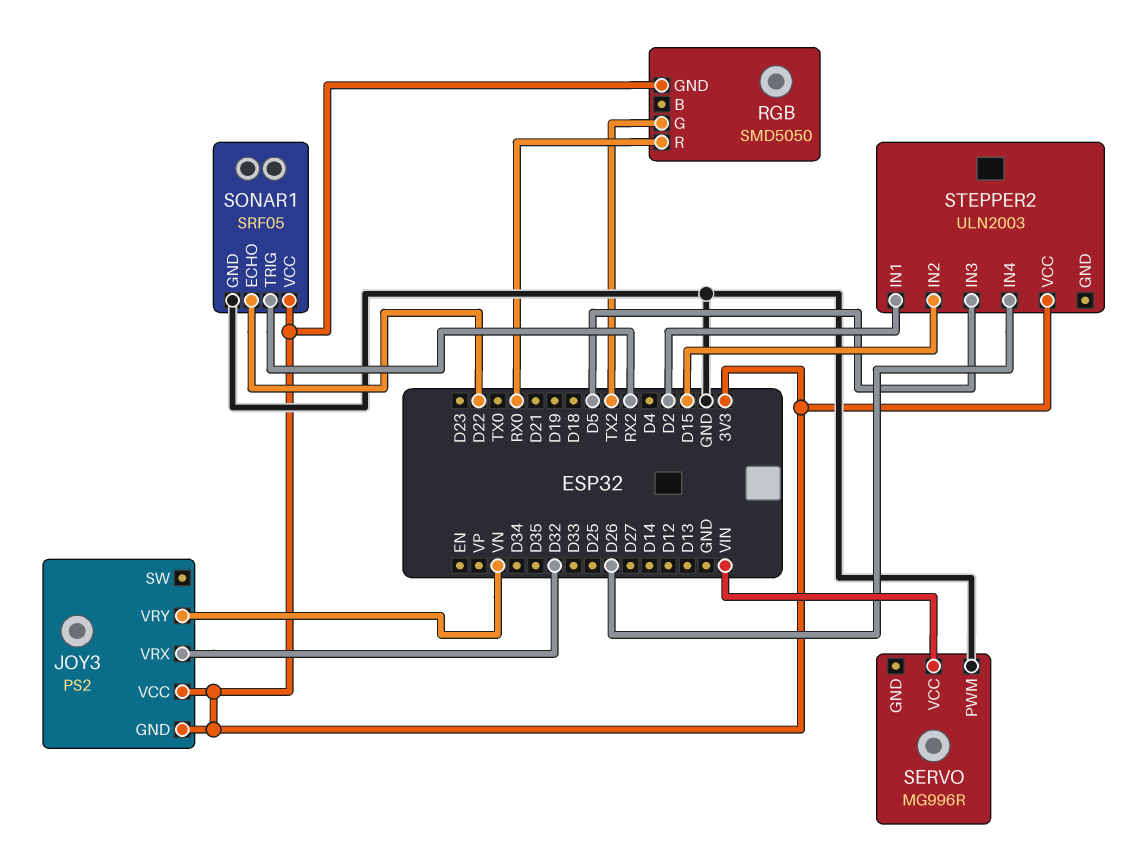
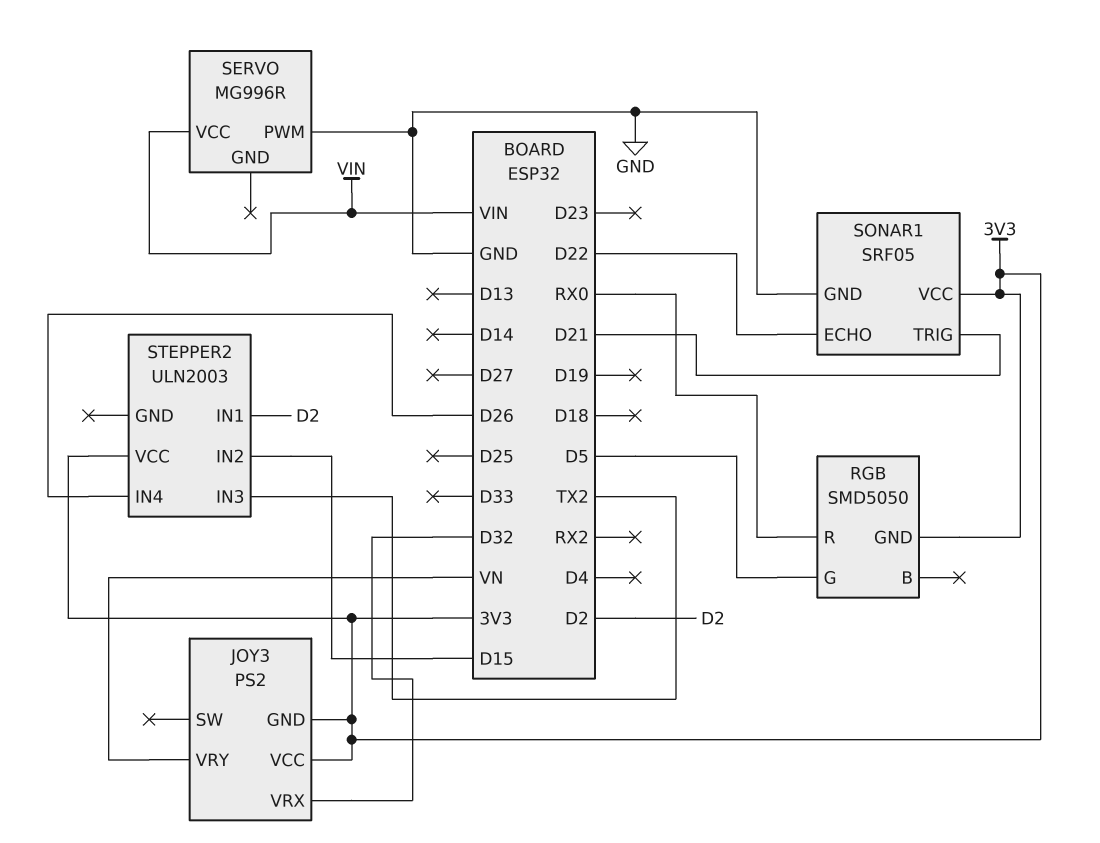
RGB pin G: TX2 -> D5
SONAR1 pin TRIG: RX2 -> D21
STEPPER2 pin IN3: D5 -> TX2

